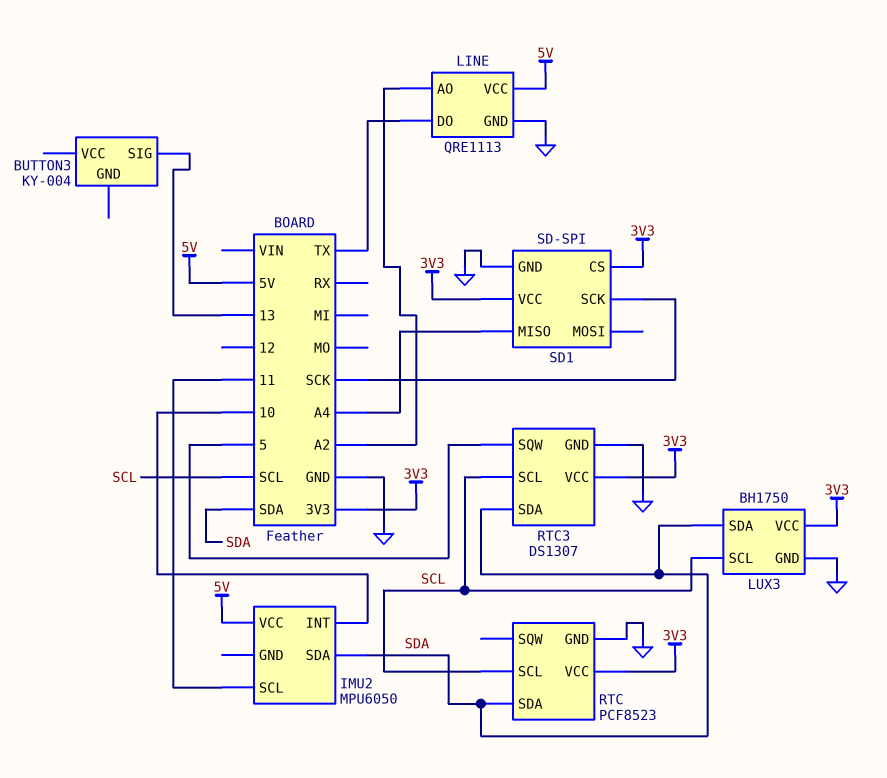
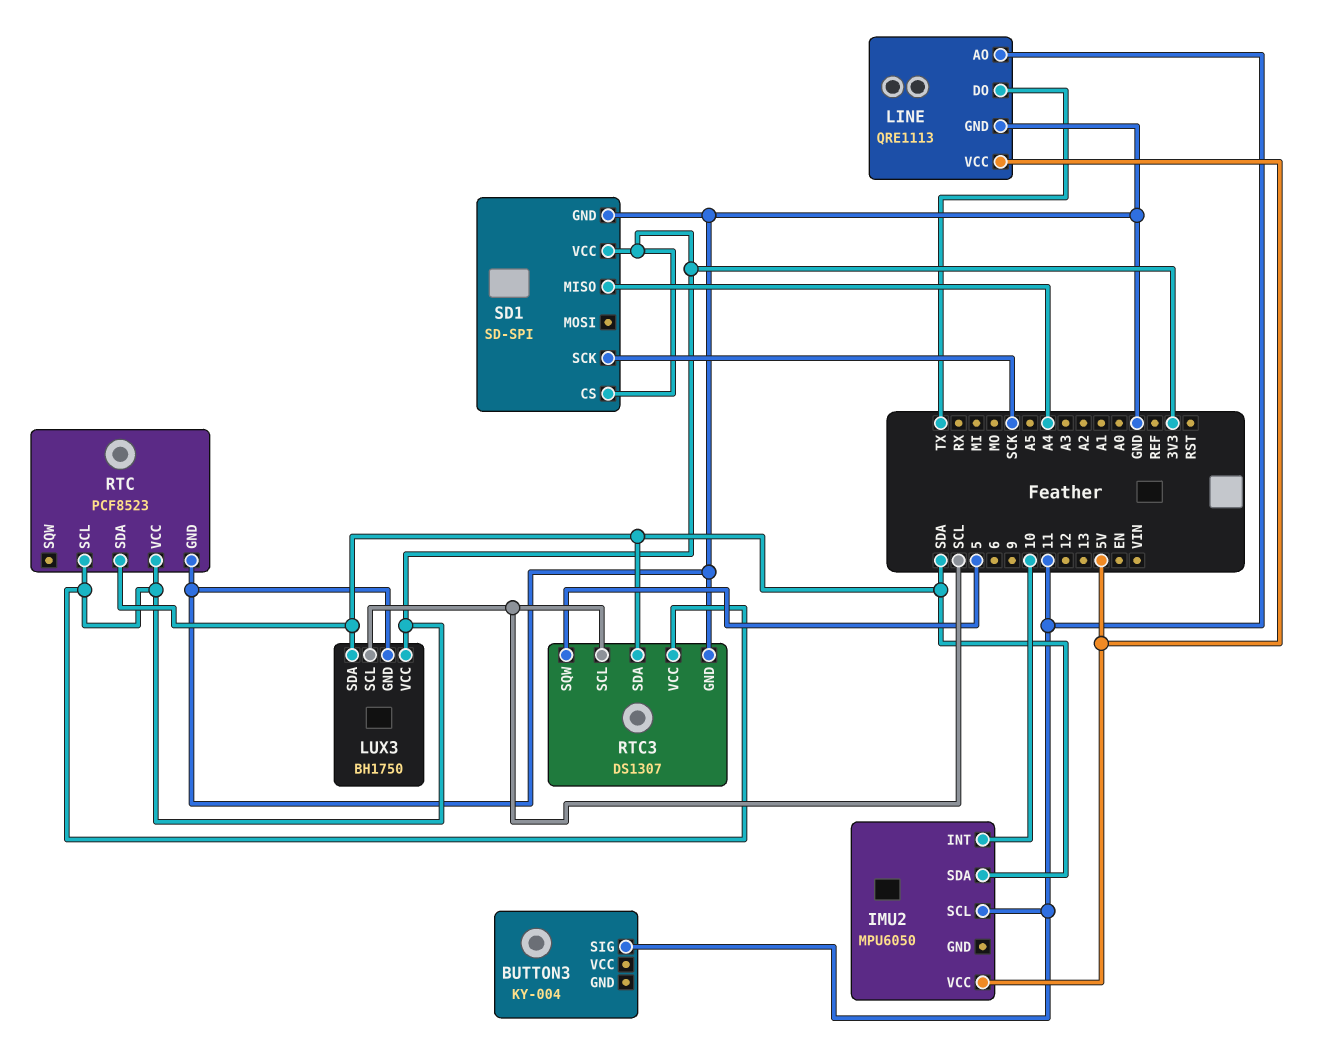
BUTTON3 pin SIG: 13 -> 11
LINE pin AO: A2 -> 11
RTC pin SCL: SCL -> 3V3

